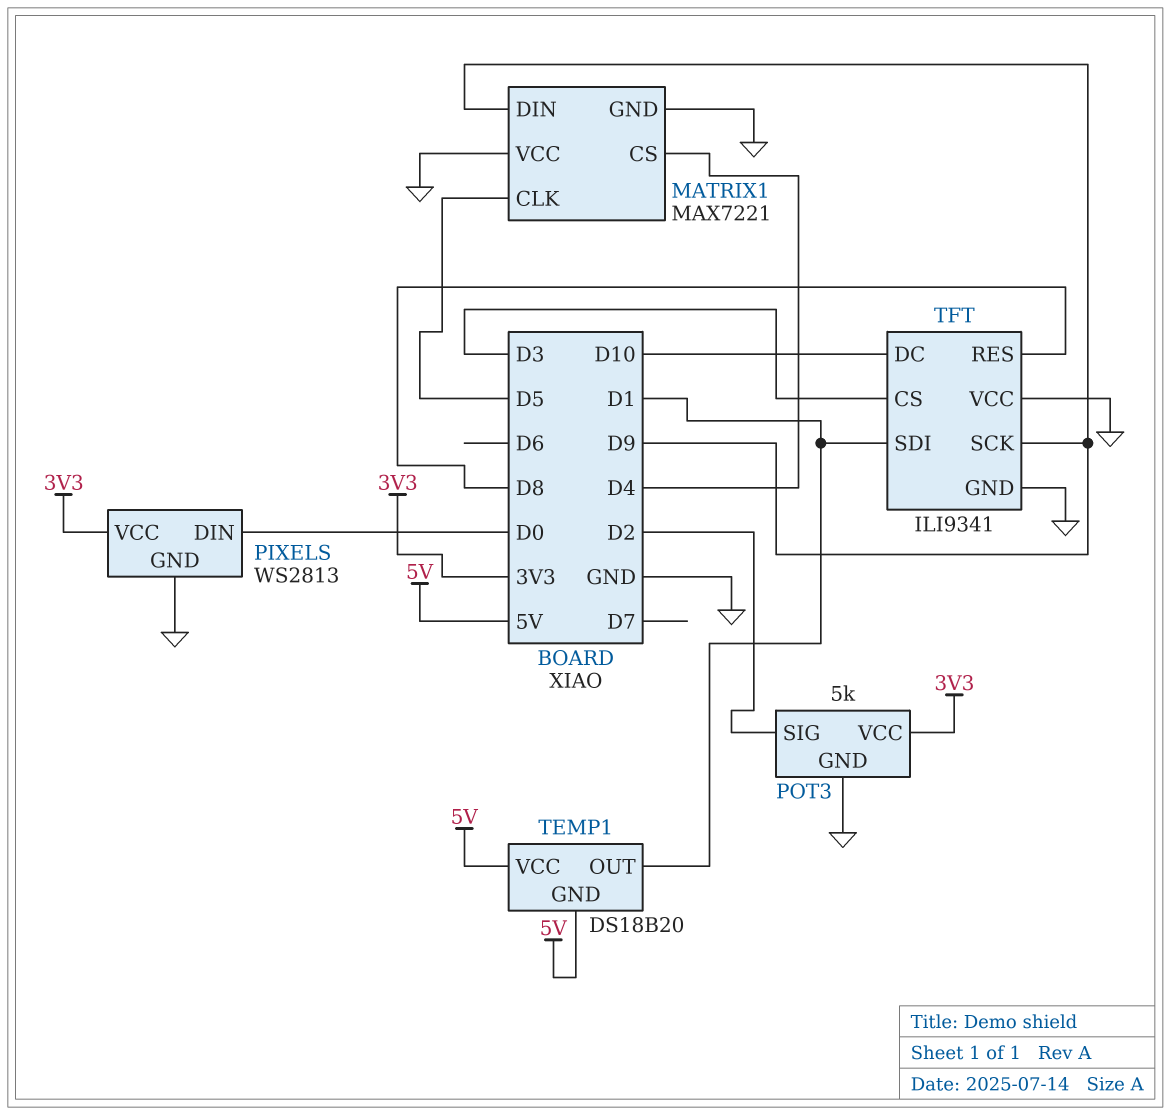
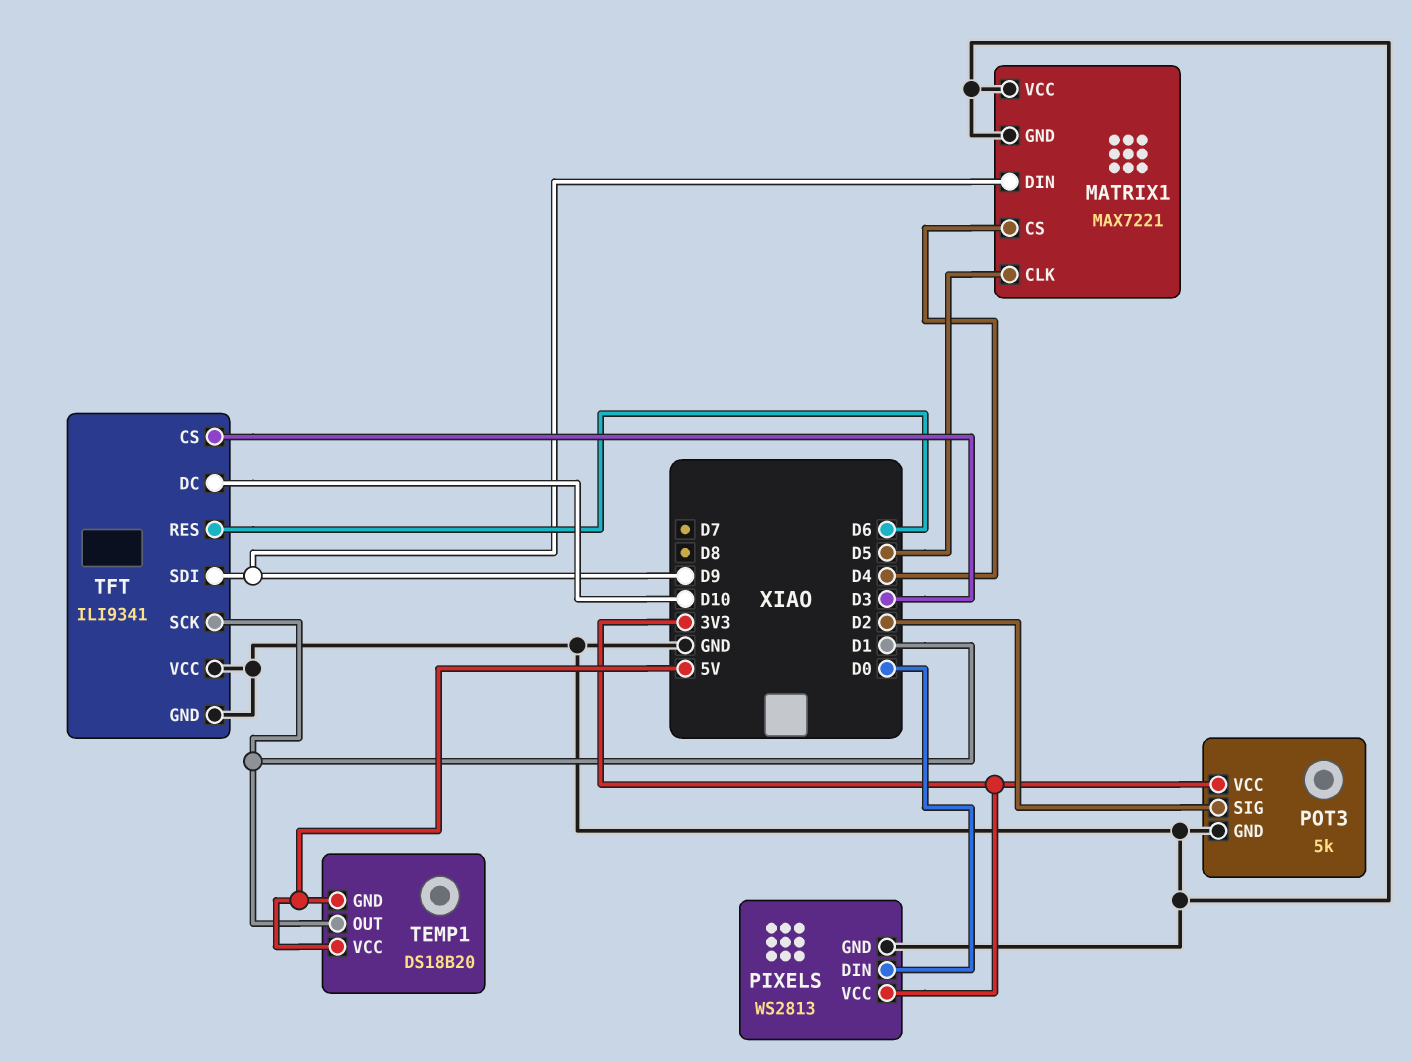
TFT pin RES: D8 -> D6
TFT pin SCK: D9 -> D1
TFT pin SDI: D1 -> D9

